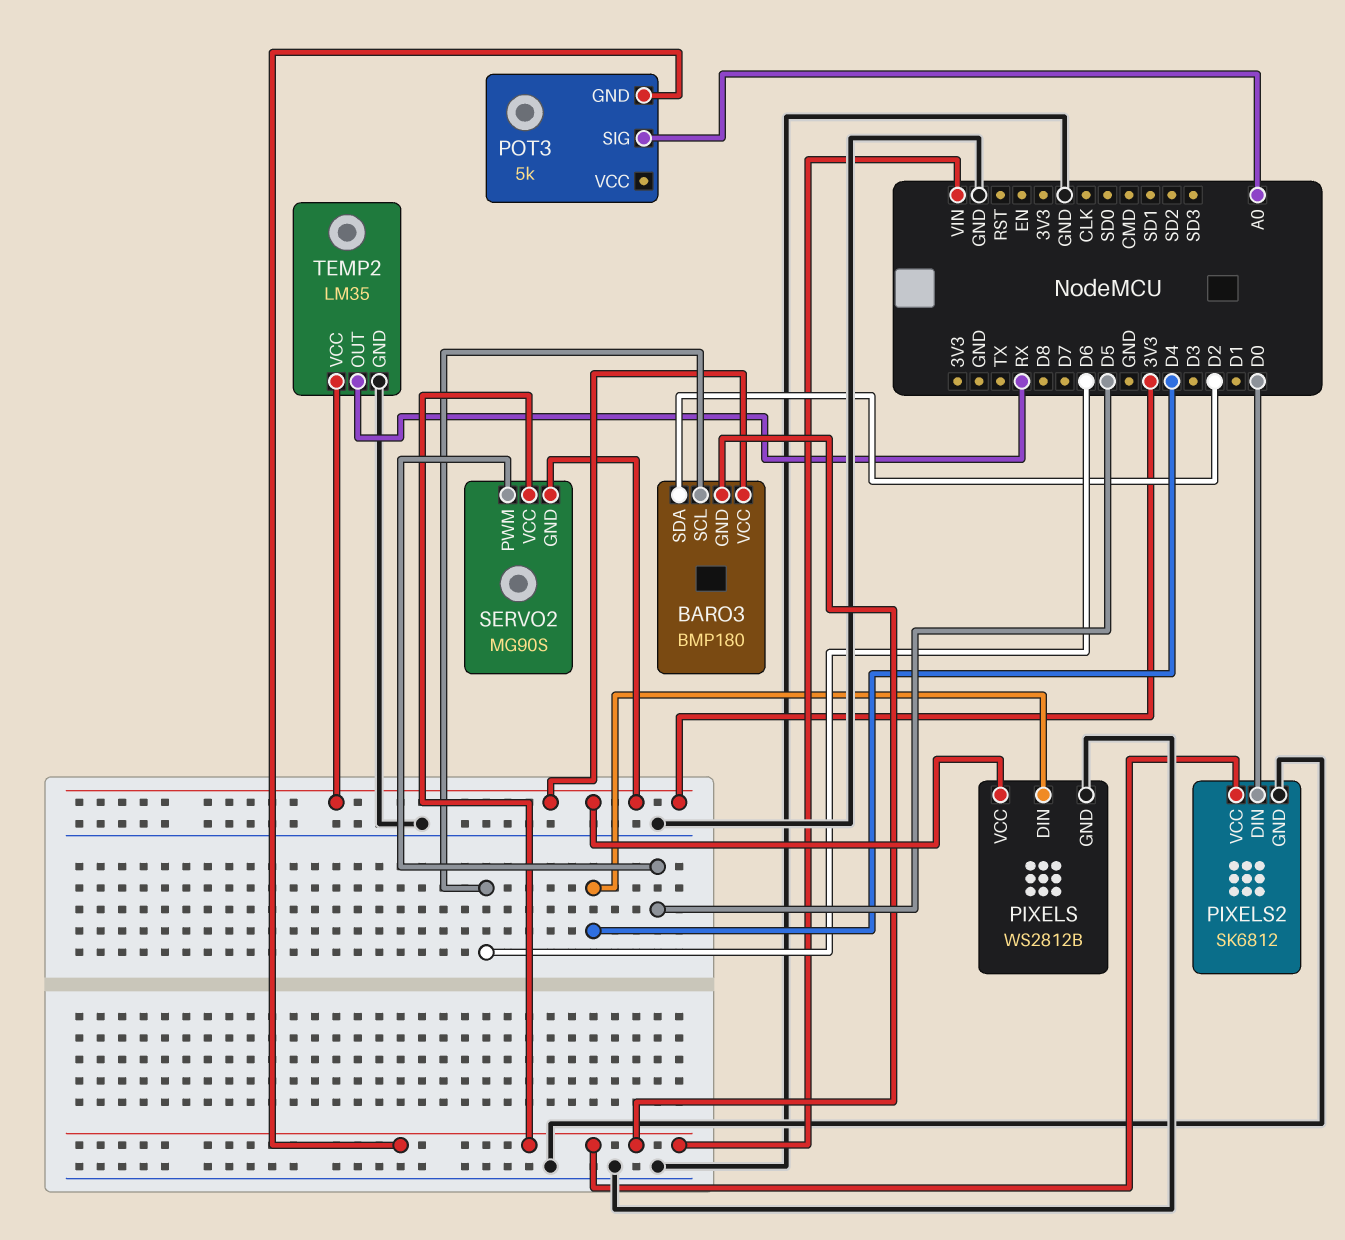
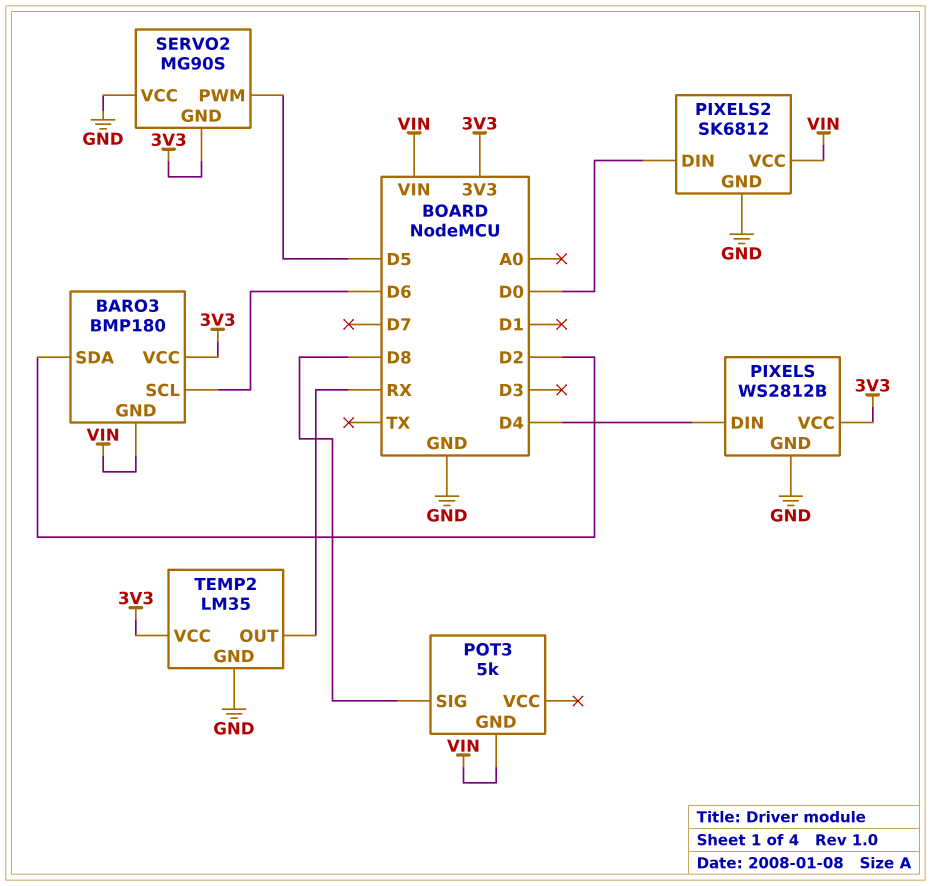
POT3 pin SIG: A0 -> D8
SERVO2 pin VCC: VIN -> GND

